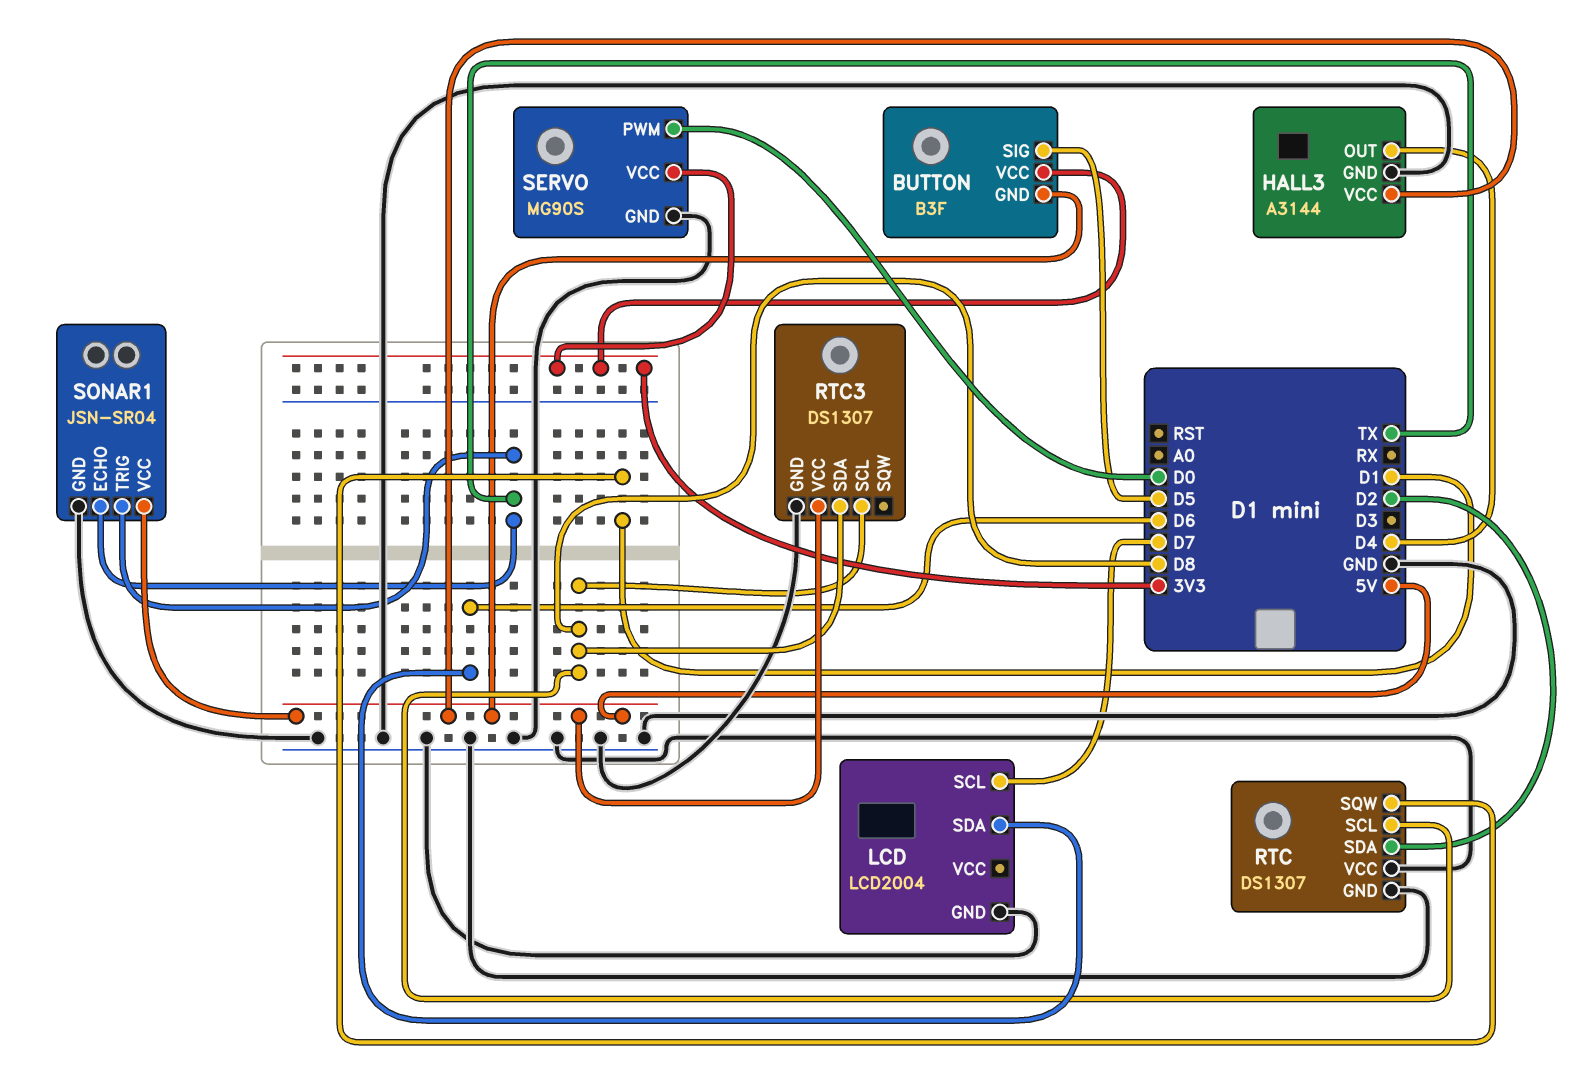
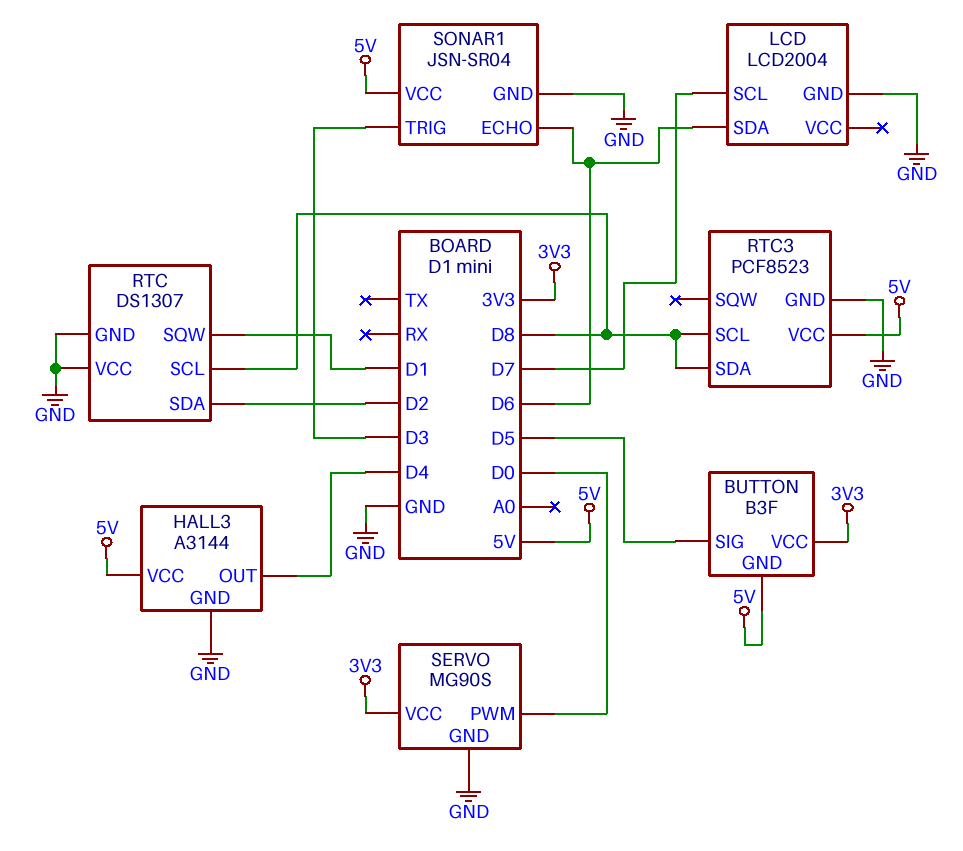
RTC3: DS1307 -> PCF8523
SONAR1 pin ECHO: TX -> D6
SONAR1 pin TRIG: TX -> D3

